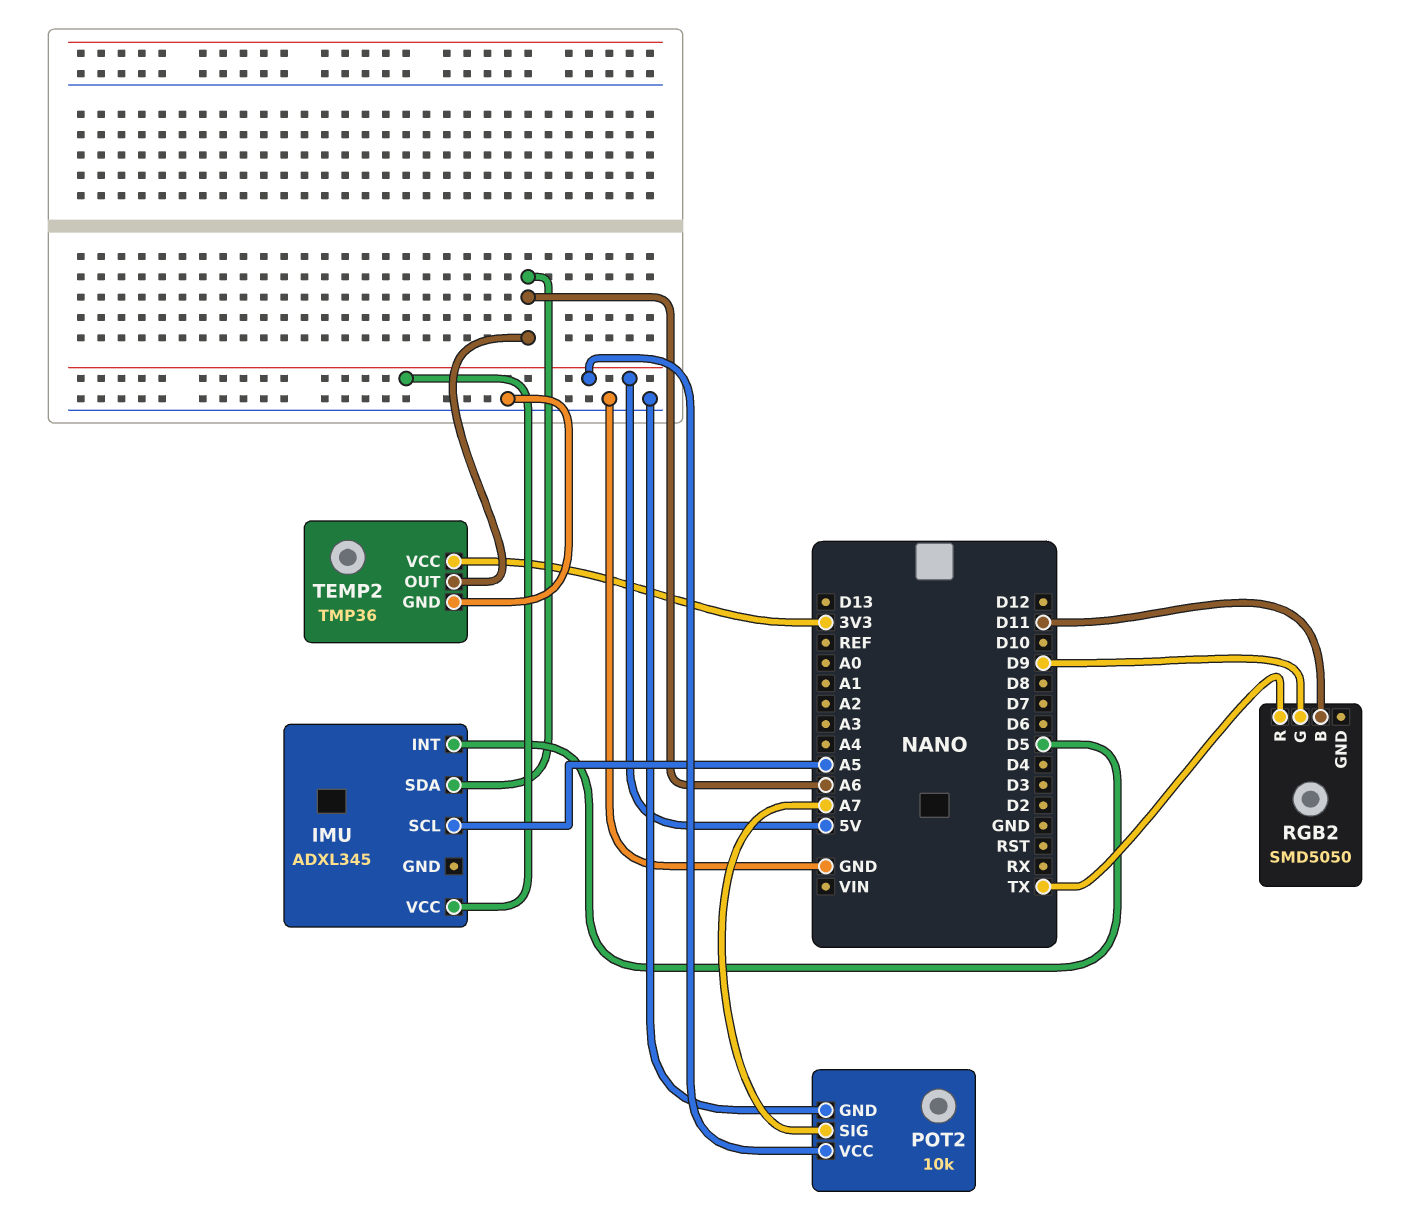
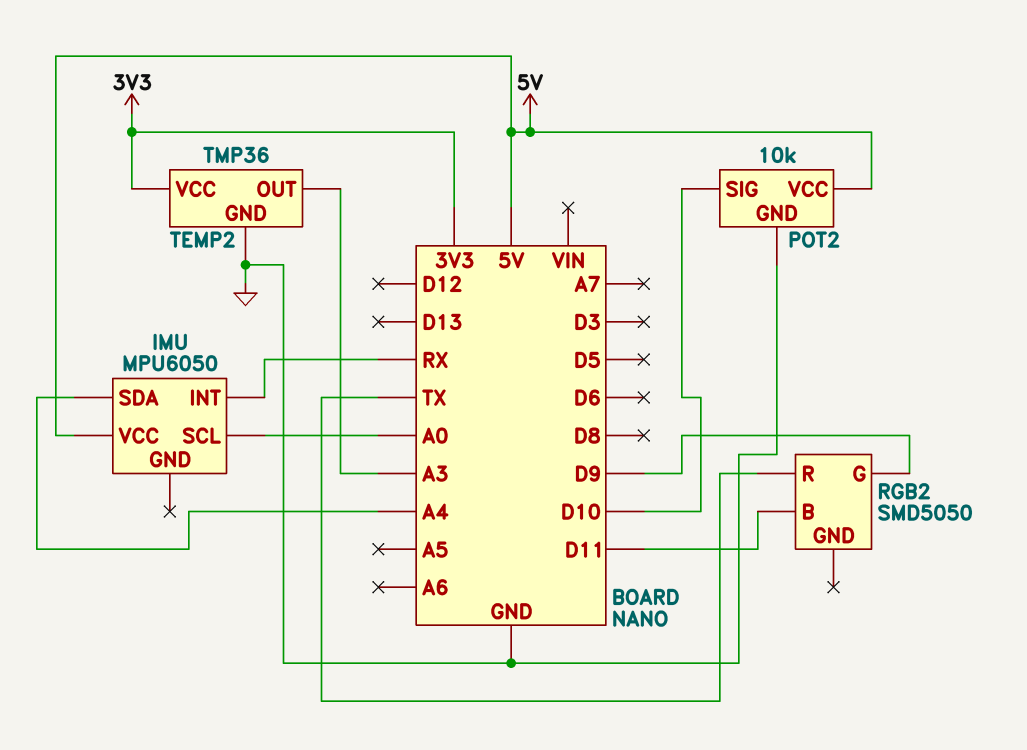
IMU: ADXL345 -> MPU6050
IMU pin INT: D5 -> RX
IMU pin SCL: A5 -> A0
IMU pin SDA: A6 -> A4
POT2 pin SIG: A7 -> D10
TEMP2 pin OUT: A6 -> A3

